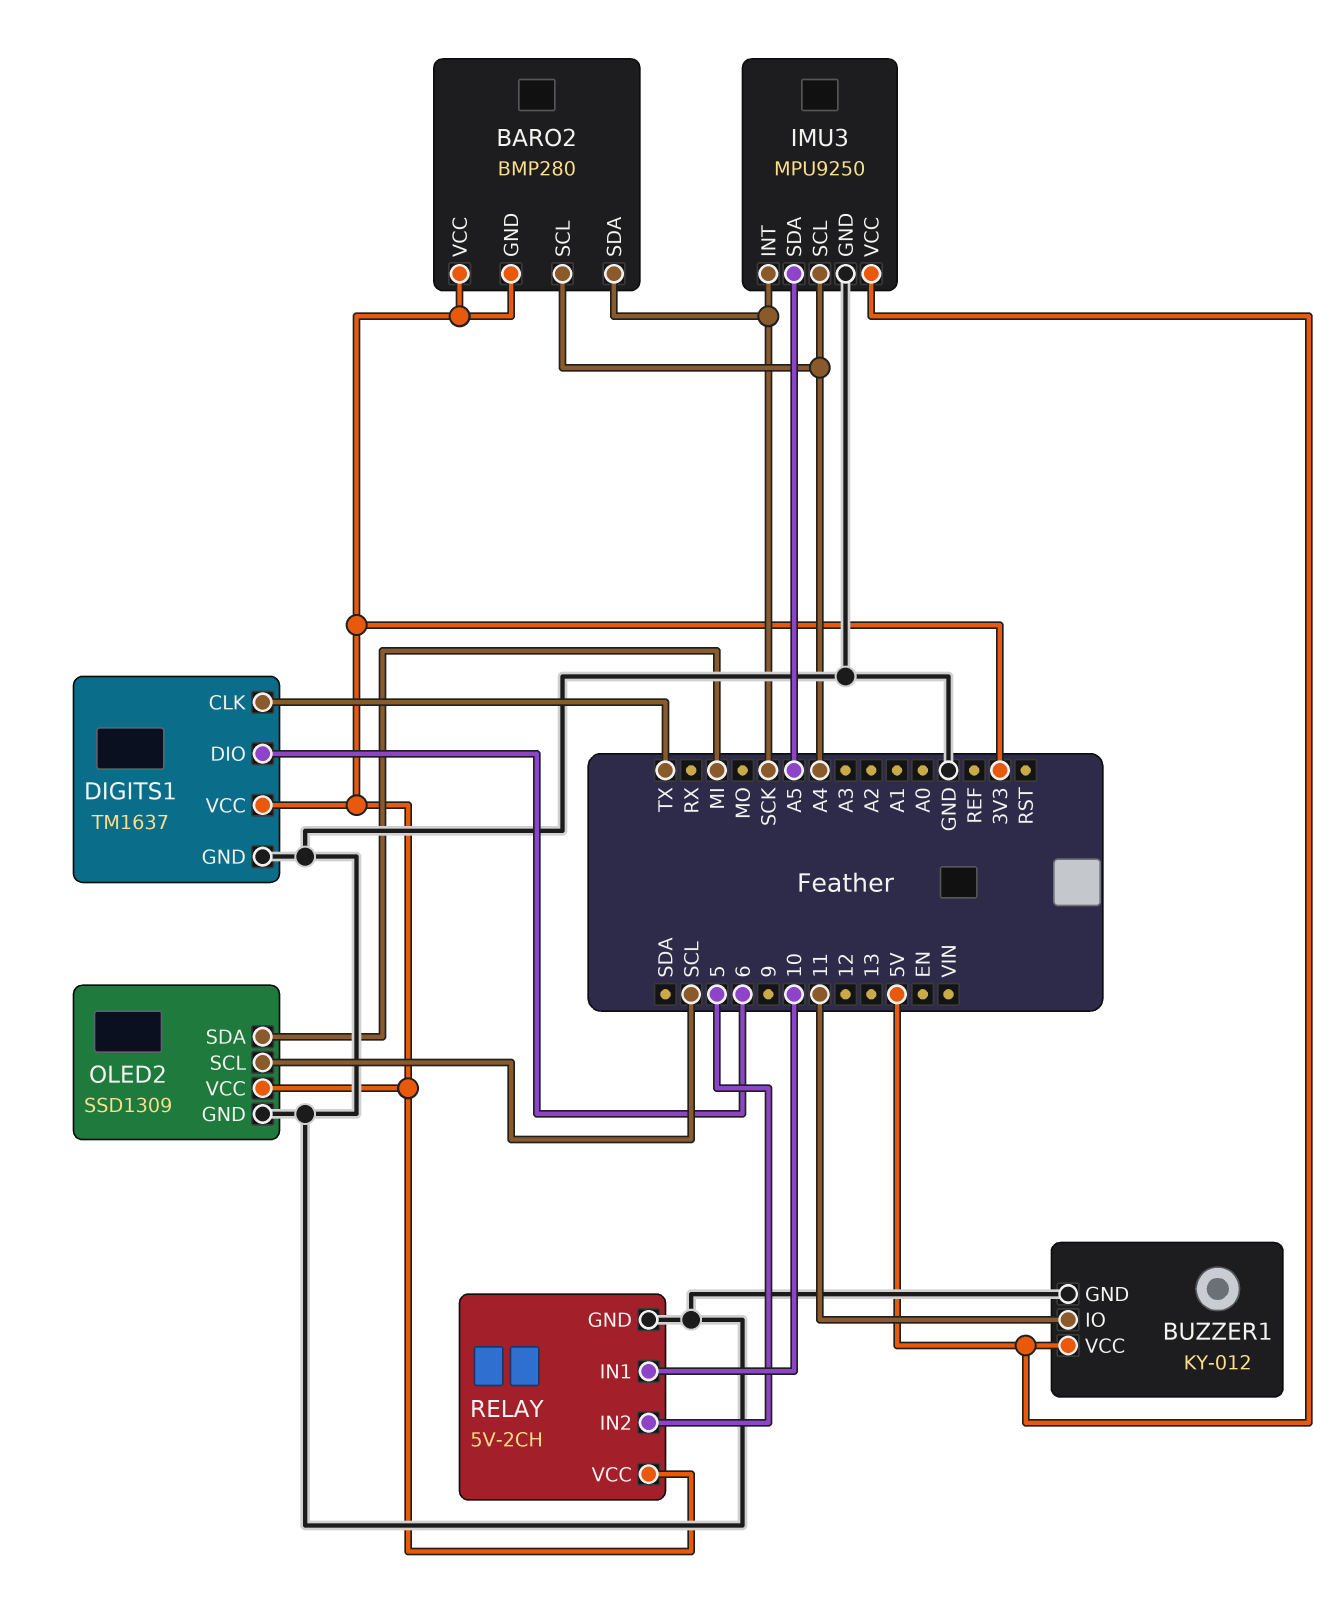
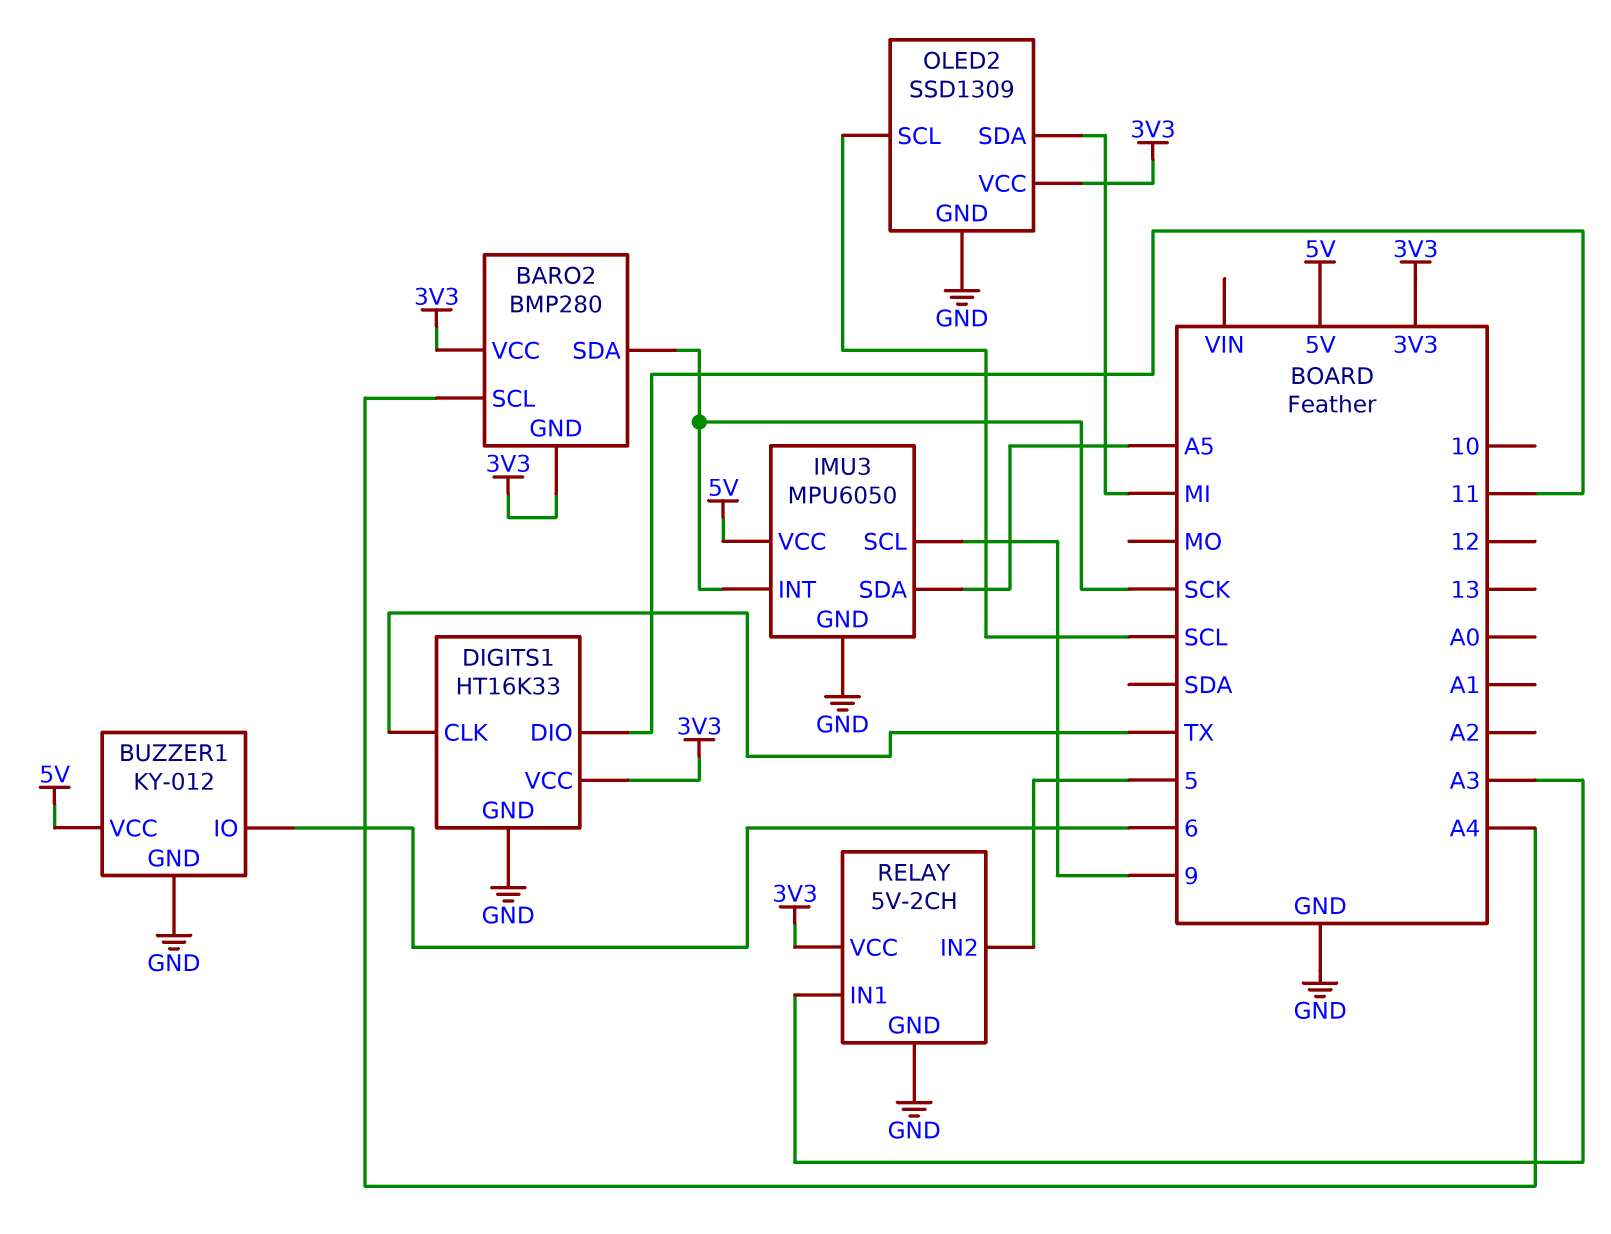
BUZZER1 pin IO: 11 -> 6
DIGITS1: TM1637 -> HT16K33
DIGITS1 pin DIO: 6 -> 11
IMU3: MPU9250 -> MPU6050
IMU3 pin SCL: A4 -> 9
RELAY pin IN1: 10 -> A3

